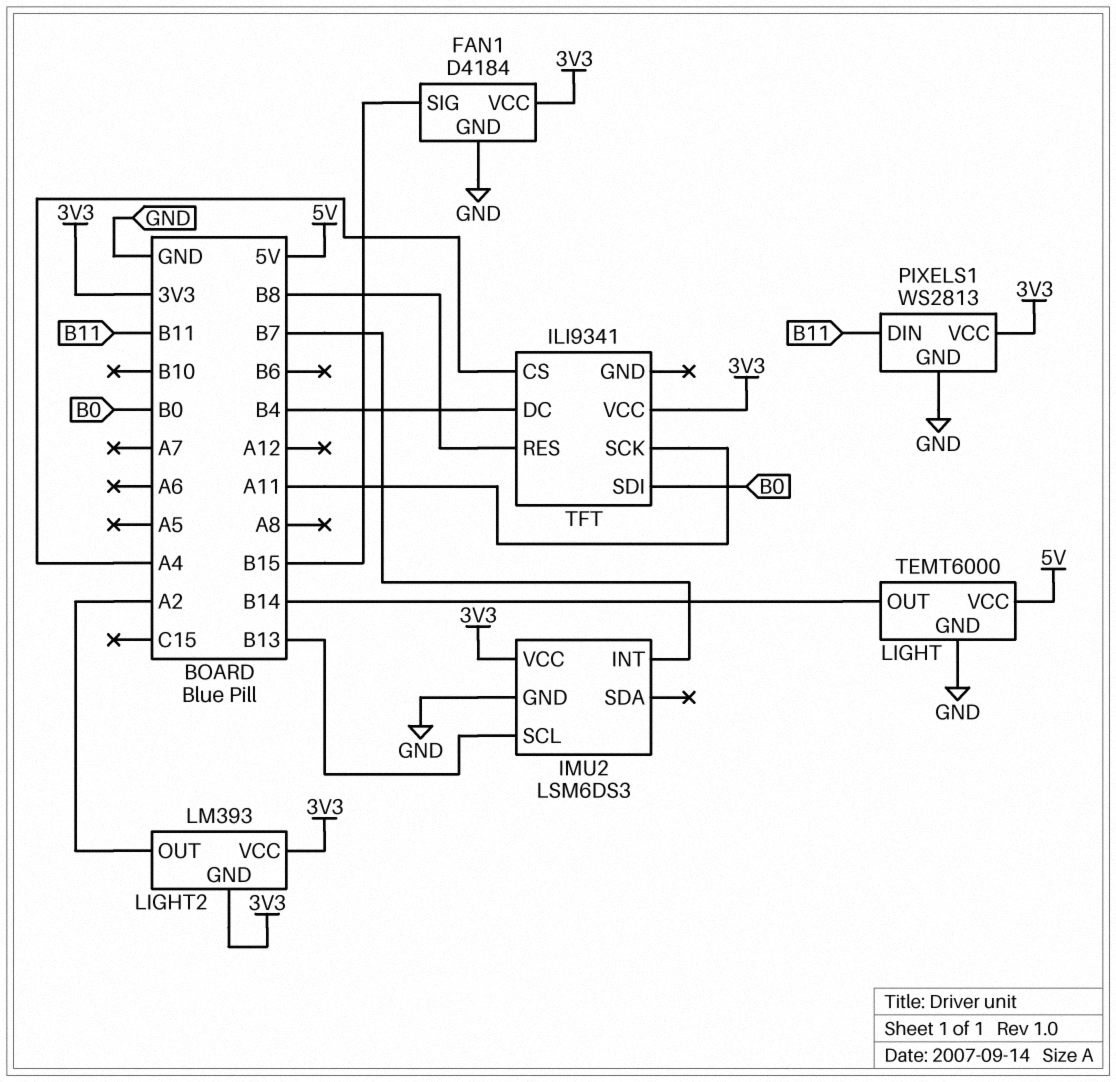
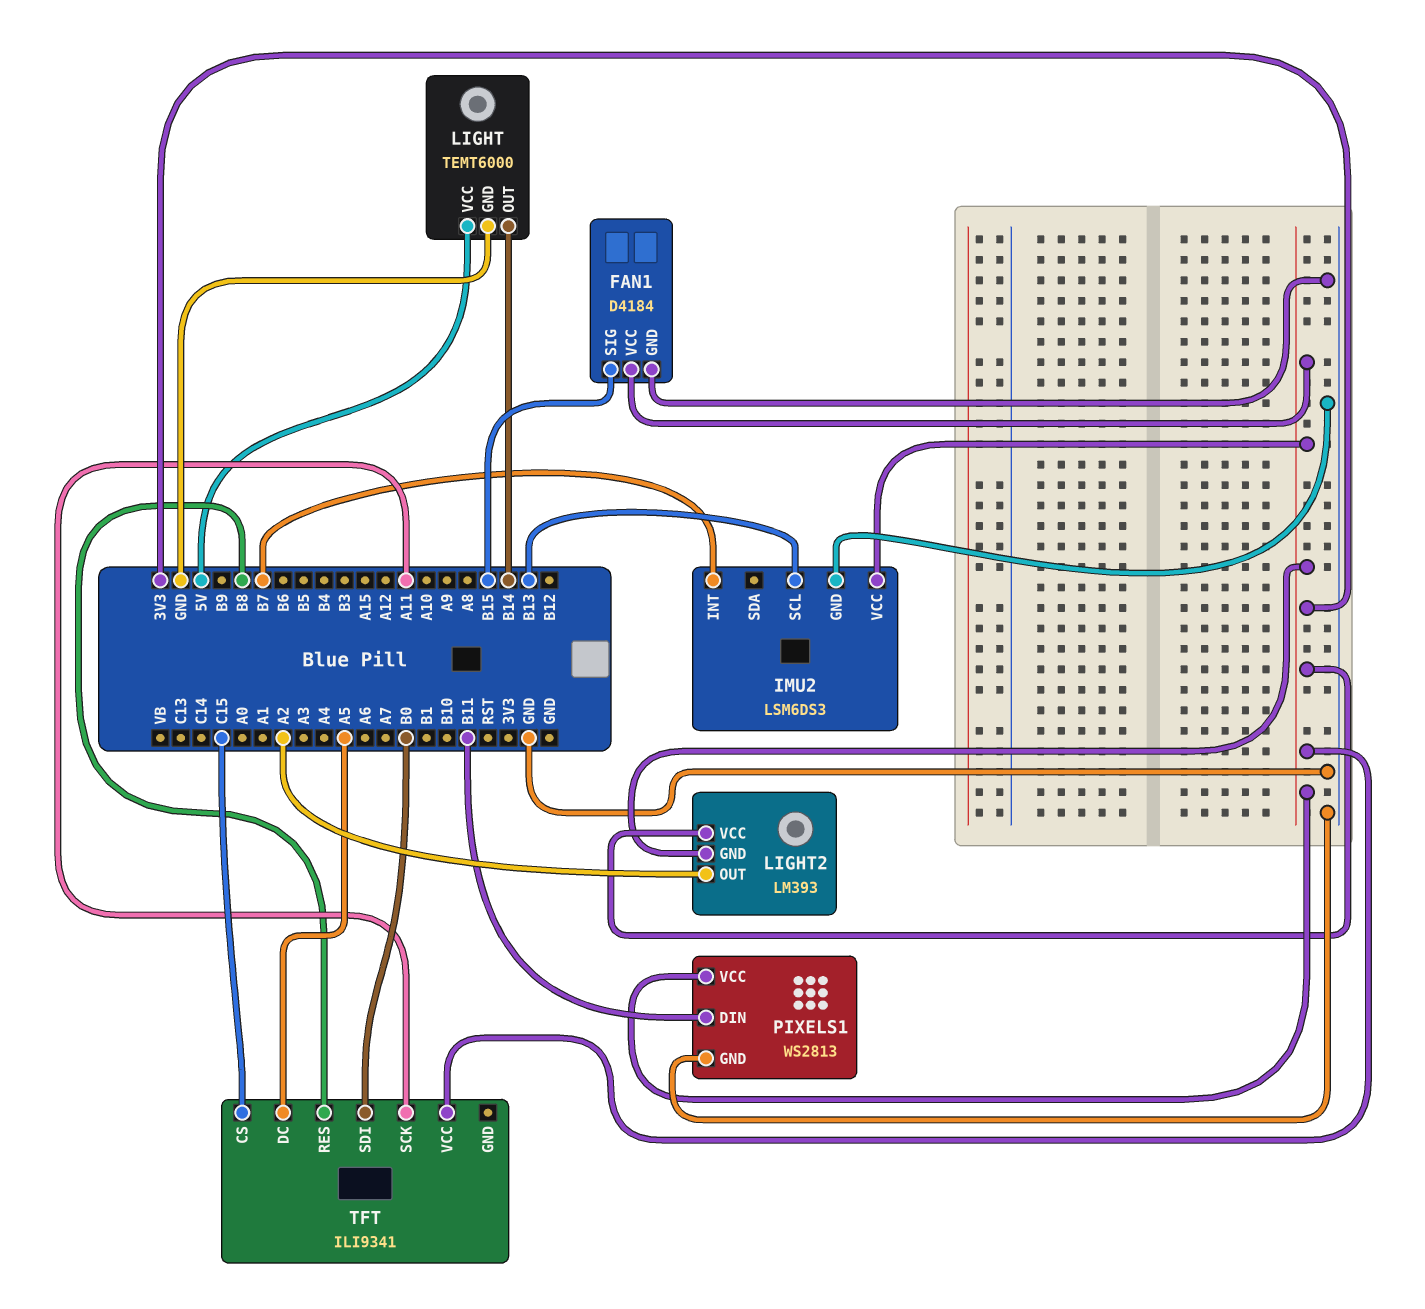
TFT pin CS: A4 -> C15
TFT pin DC: B4 -> A5

